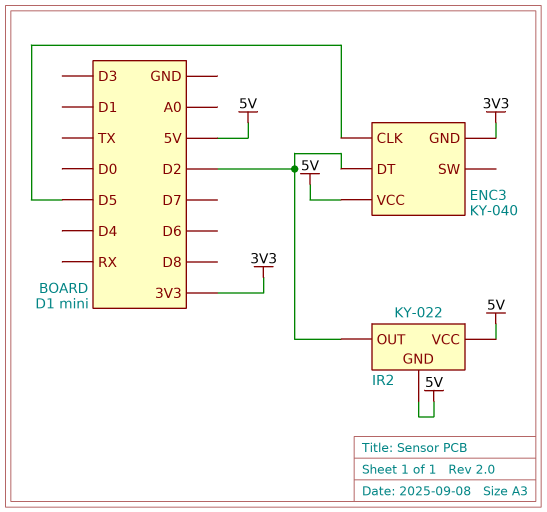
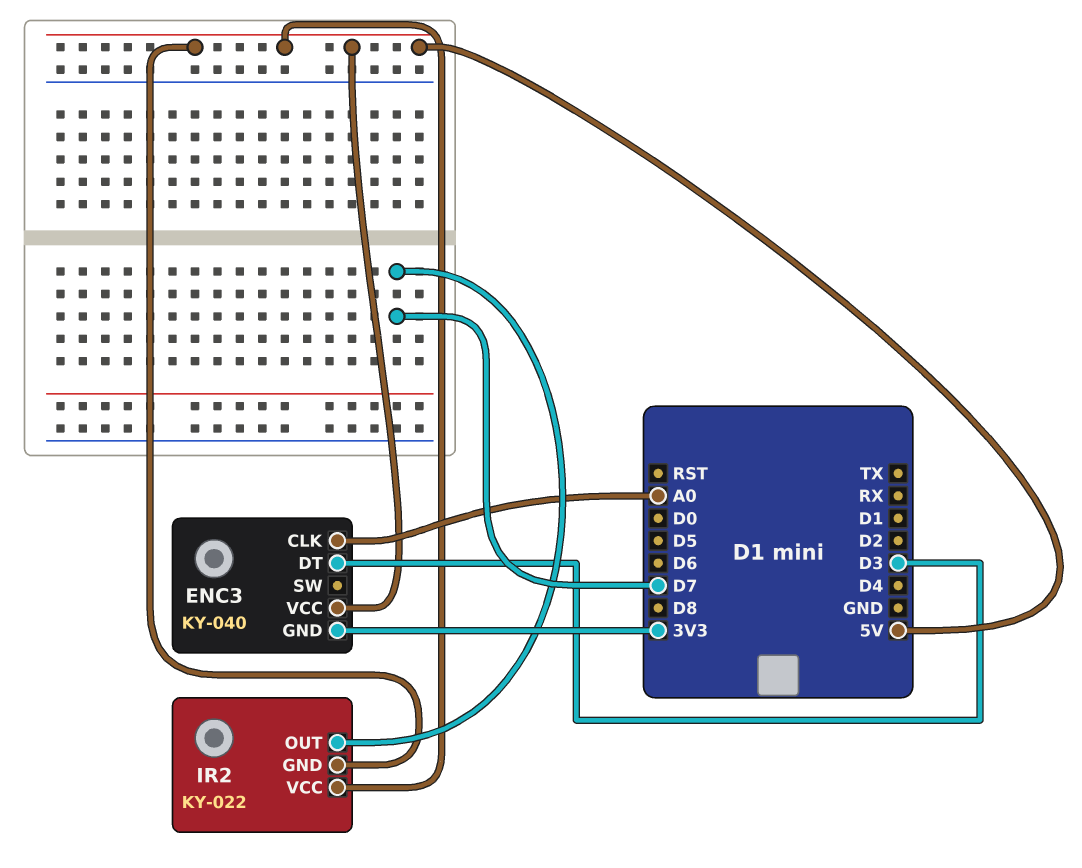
ENC3 pin CLK: D5 -> A0
ENC3 pin DT: D2 -> D3
IR2 pin OUT: D2 -> D7

